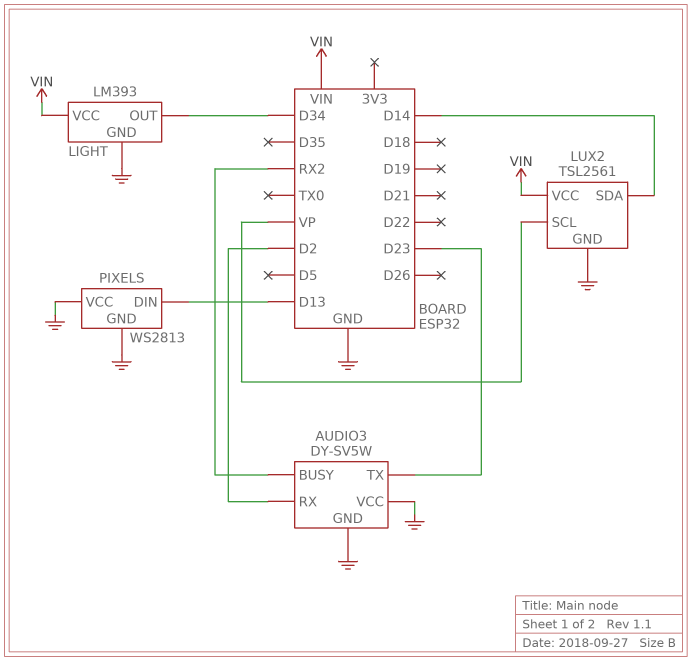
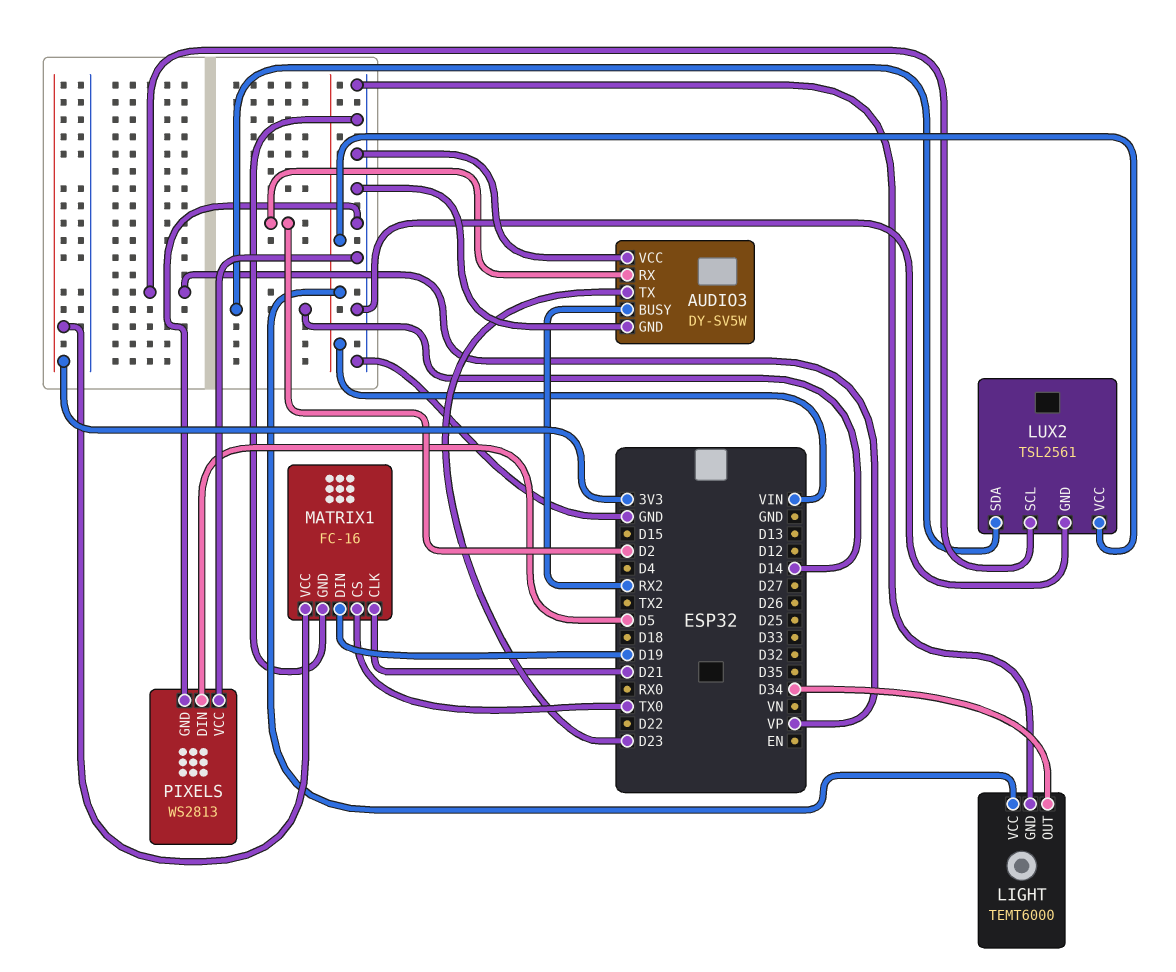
LIGHT: LM393 -> TEMT6000
MATRIX1: none -> FC-16
MATRIX1 pin CLK: none -> D21
MATRIX1 pin CS: none -> TX0
MATRIX1 pin DIN: none -> D19
MATRIX1 pin GND: none -> GND
MATRIX1 pin VCC: none -> 3V3
PIXELS pin DIN: D13 -> D5

